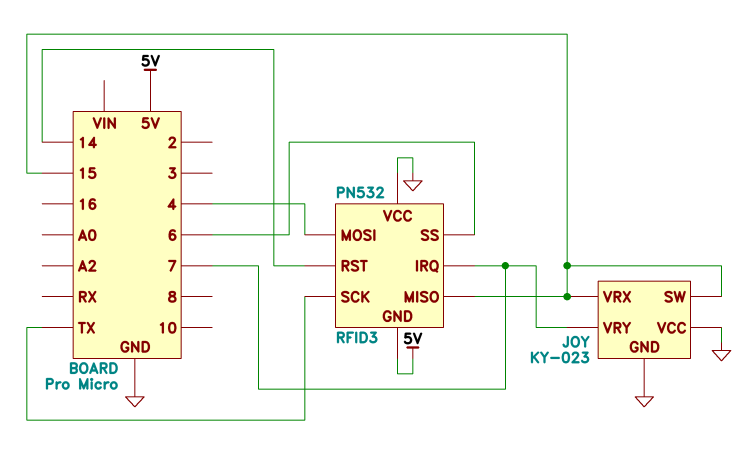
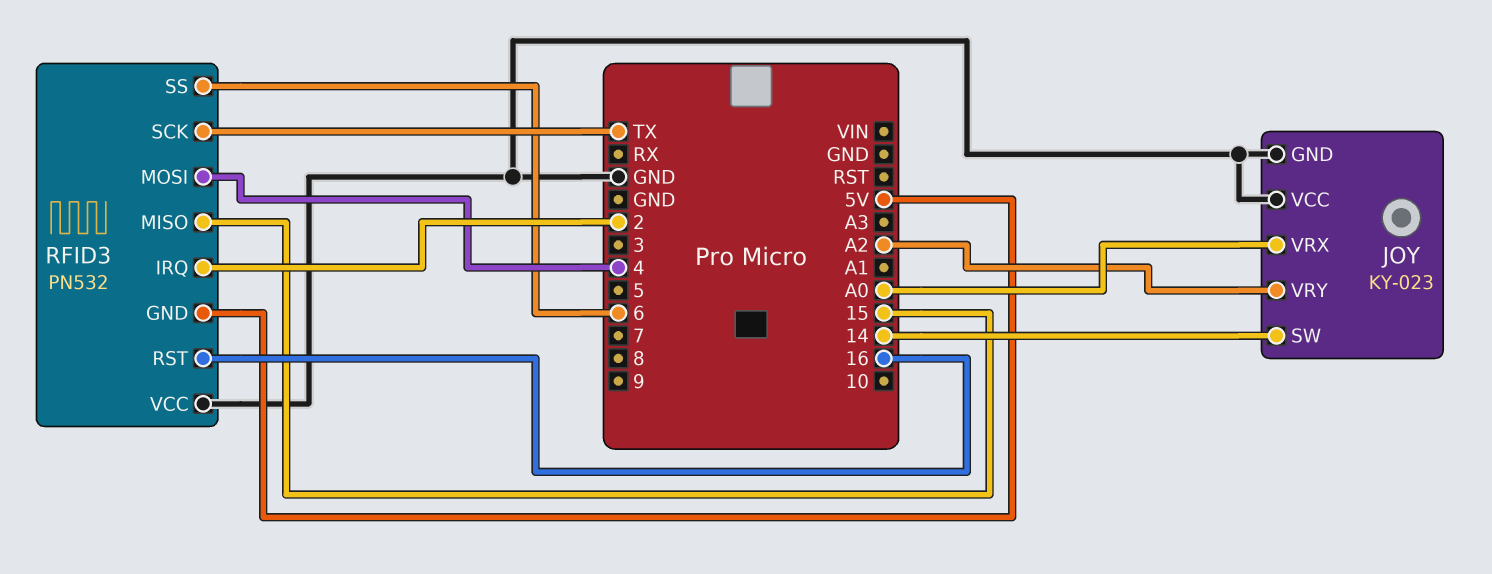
JOY pin SW: 15 -> 14
JOY pin VRX: 15 -> A0
JOY pin VRY: 7 -> A2
RFID3 pin IRQ: 7 -> 2
RFID3 pin RST: 14 -> 16

